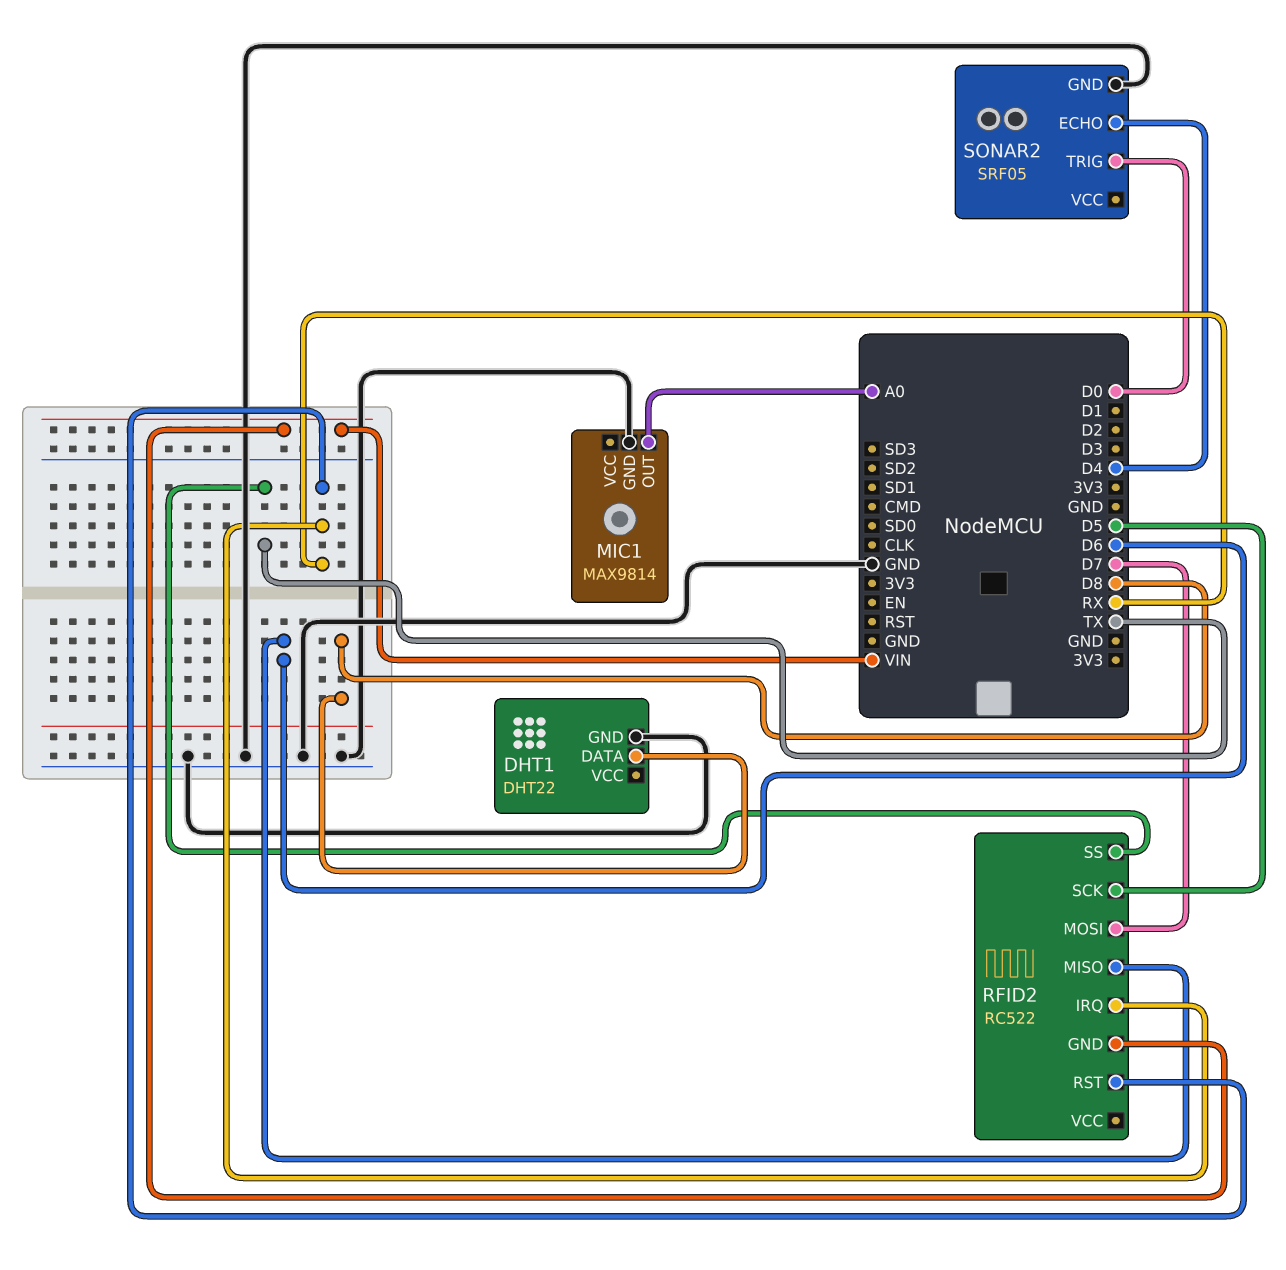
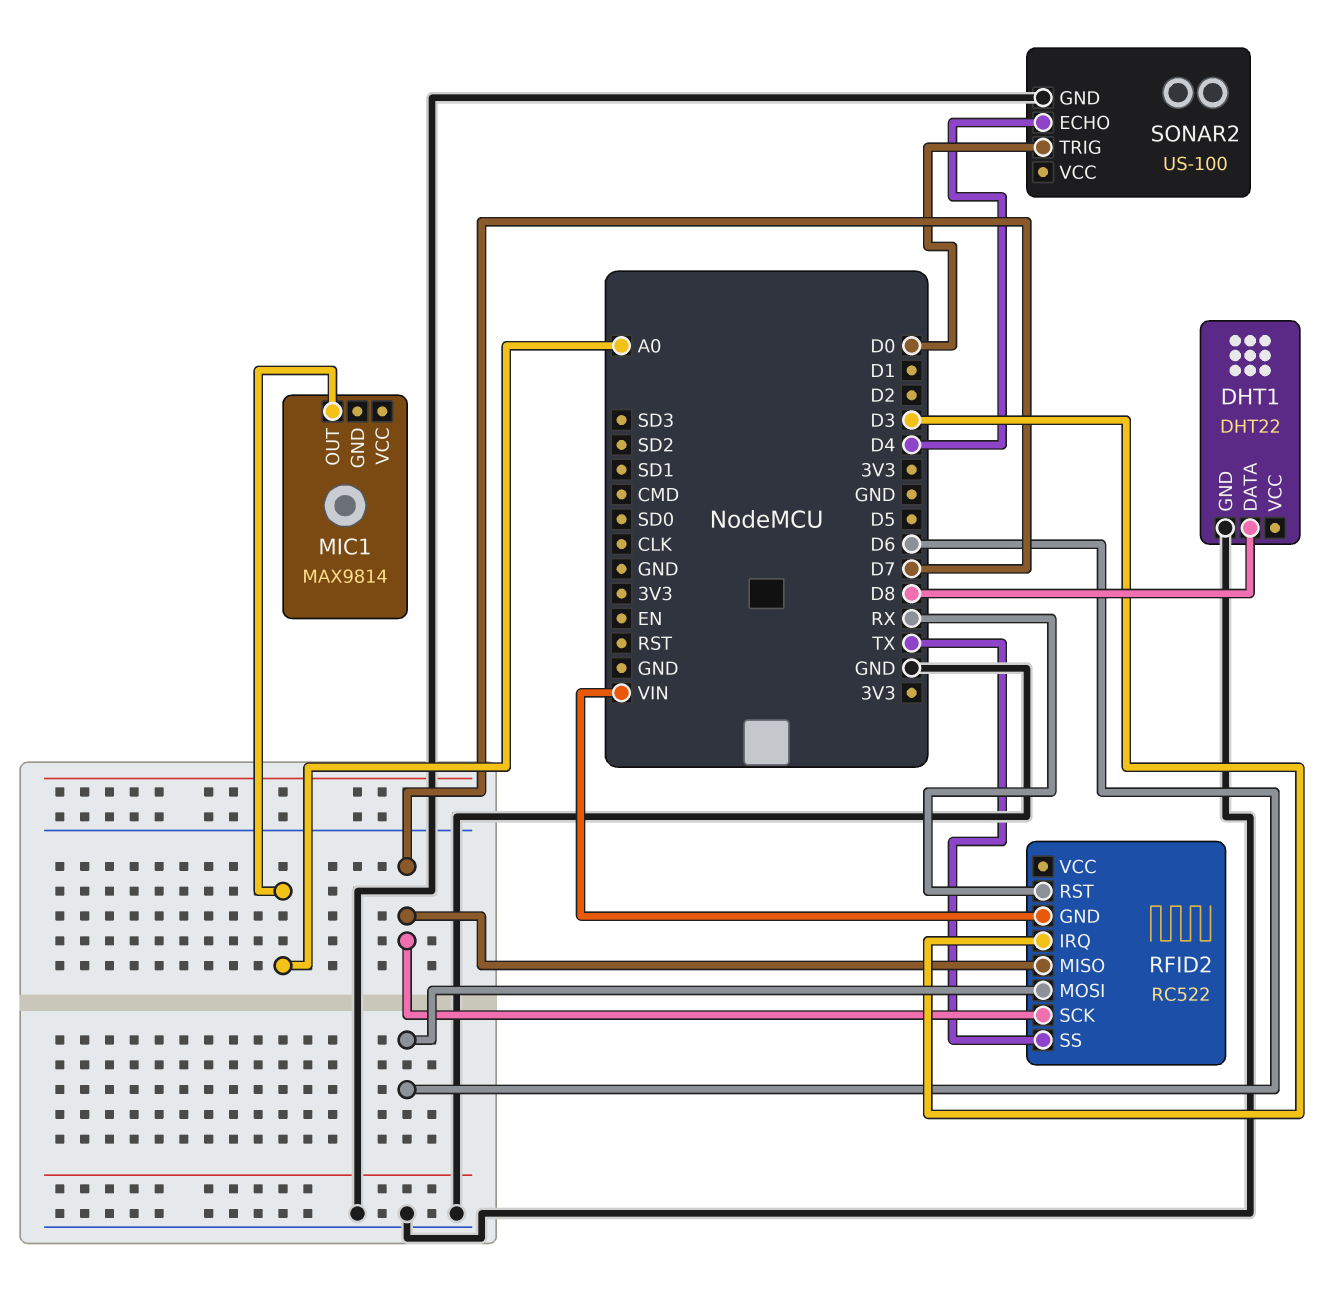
MIC1 pin GND: GND -> none
RFID2 pin IRQ: RX -> D3
RFID2 pin MISO: D6 -> D7
RFID2 pin MOSI: D7 -> D6
RFID2 pin SCK: D5 -> D7
SONAR2: SRF05 -> US-100

